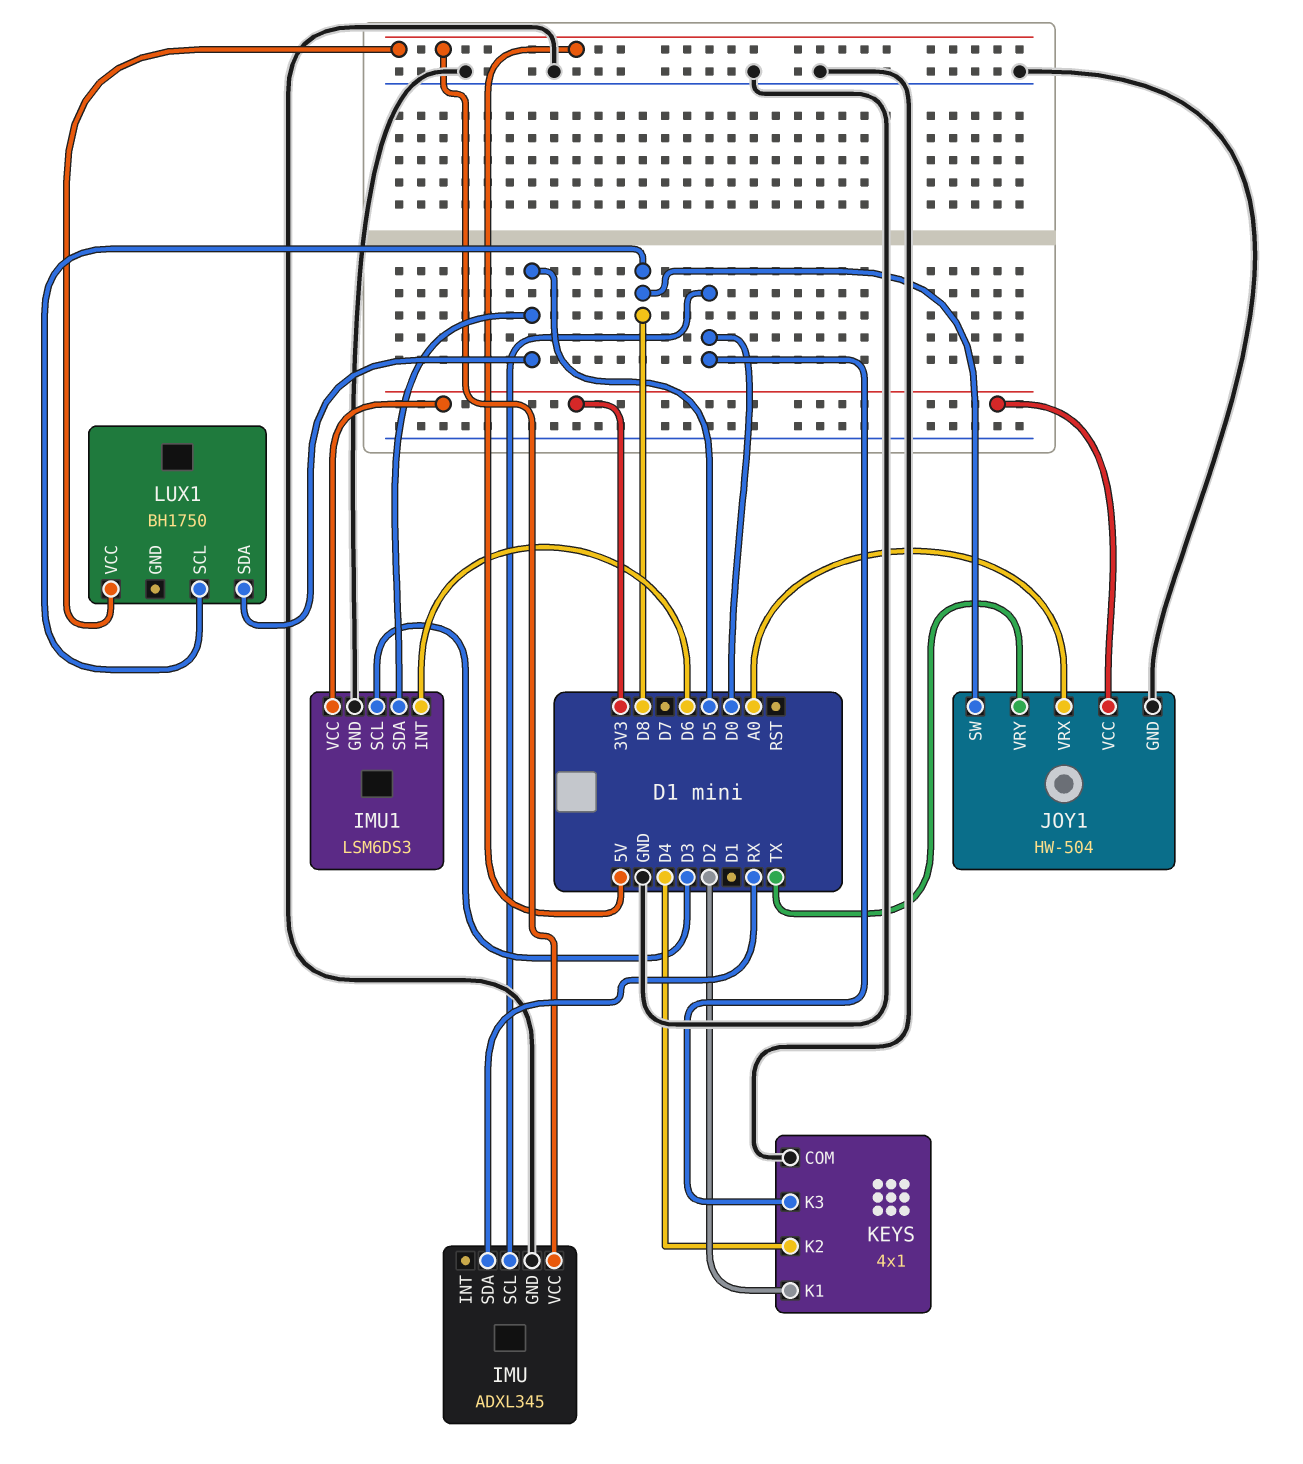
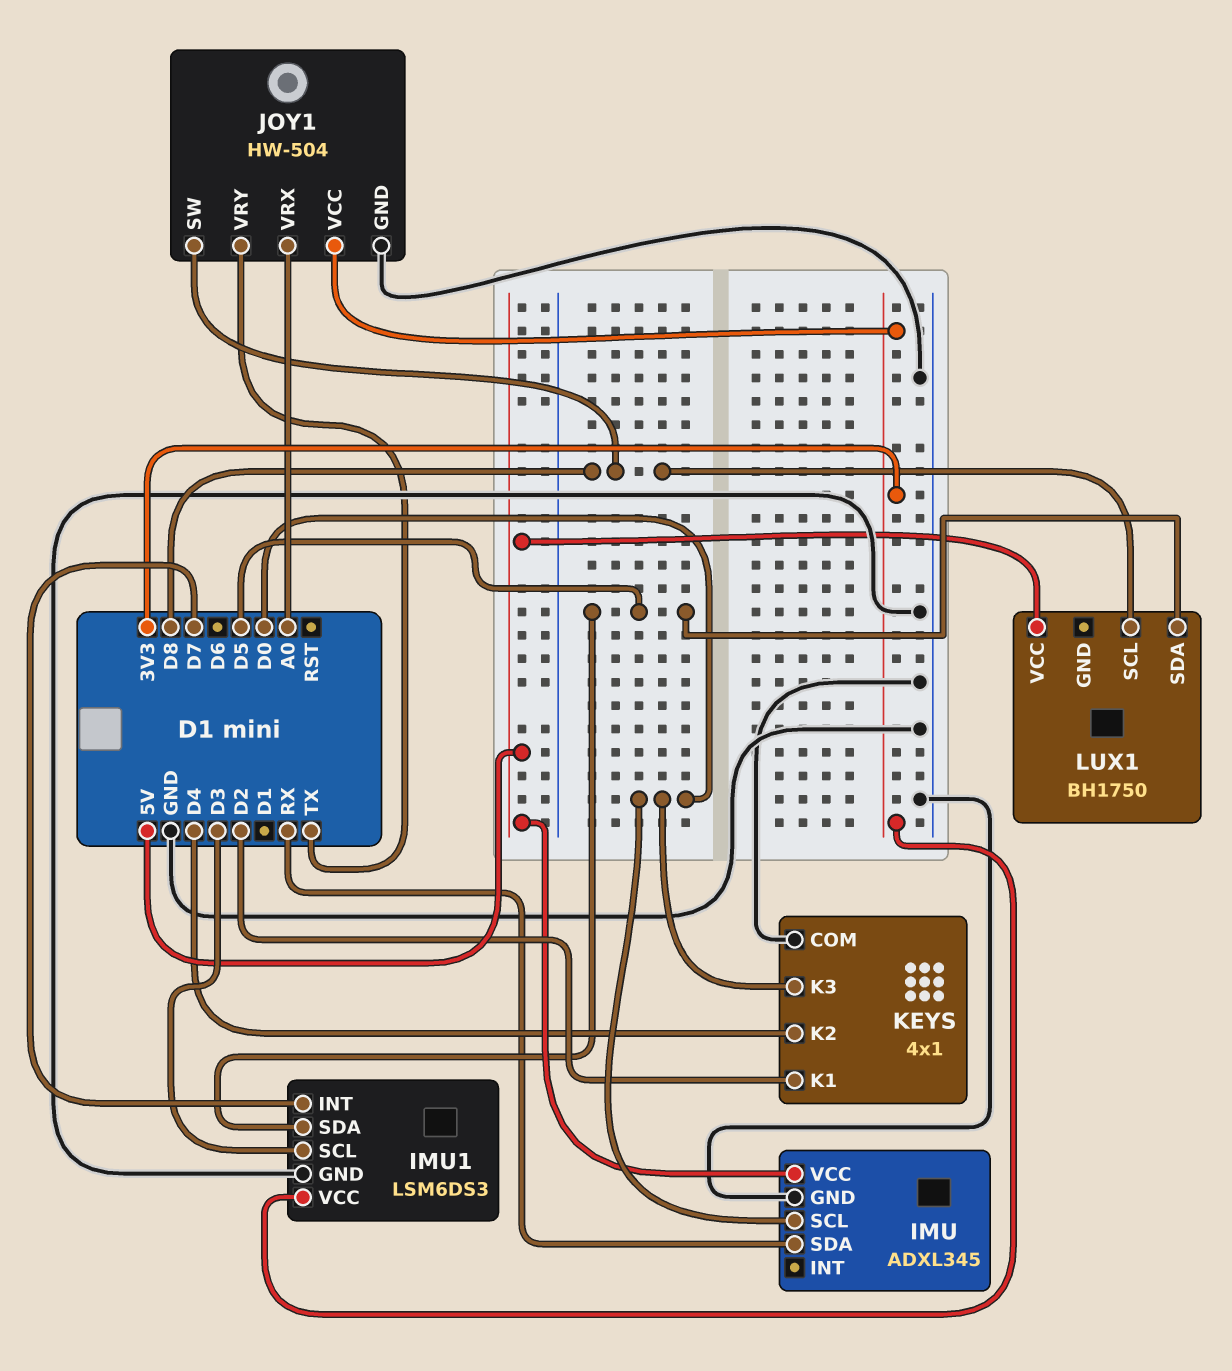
IMU1 pin INT: D6 -> D7

